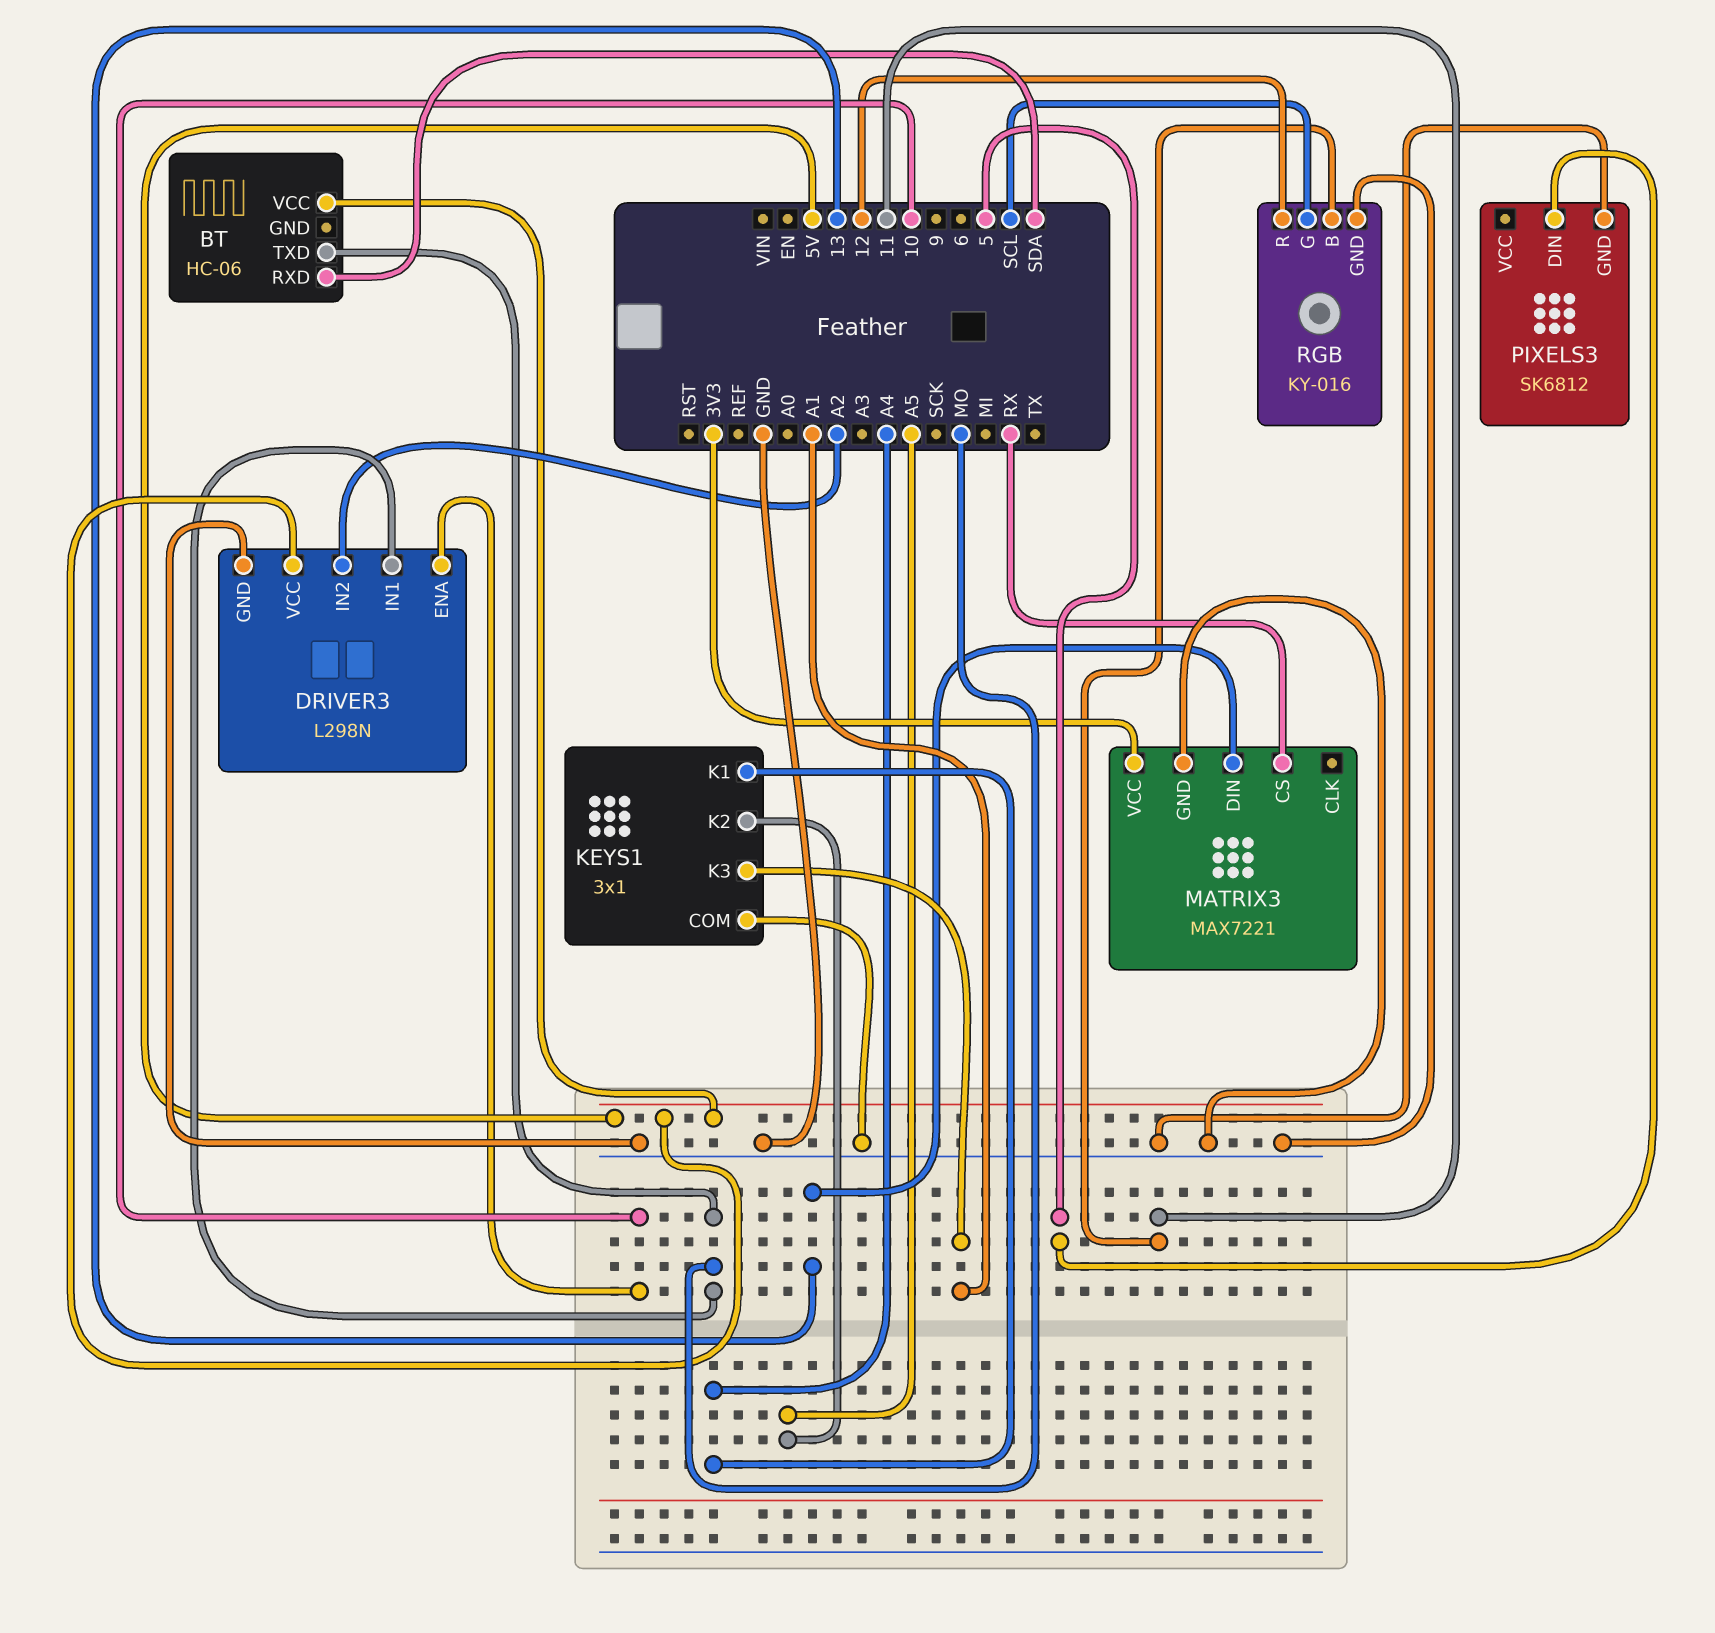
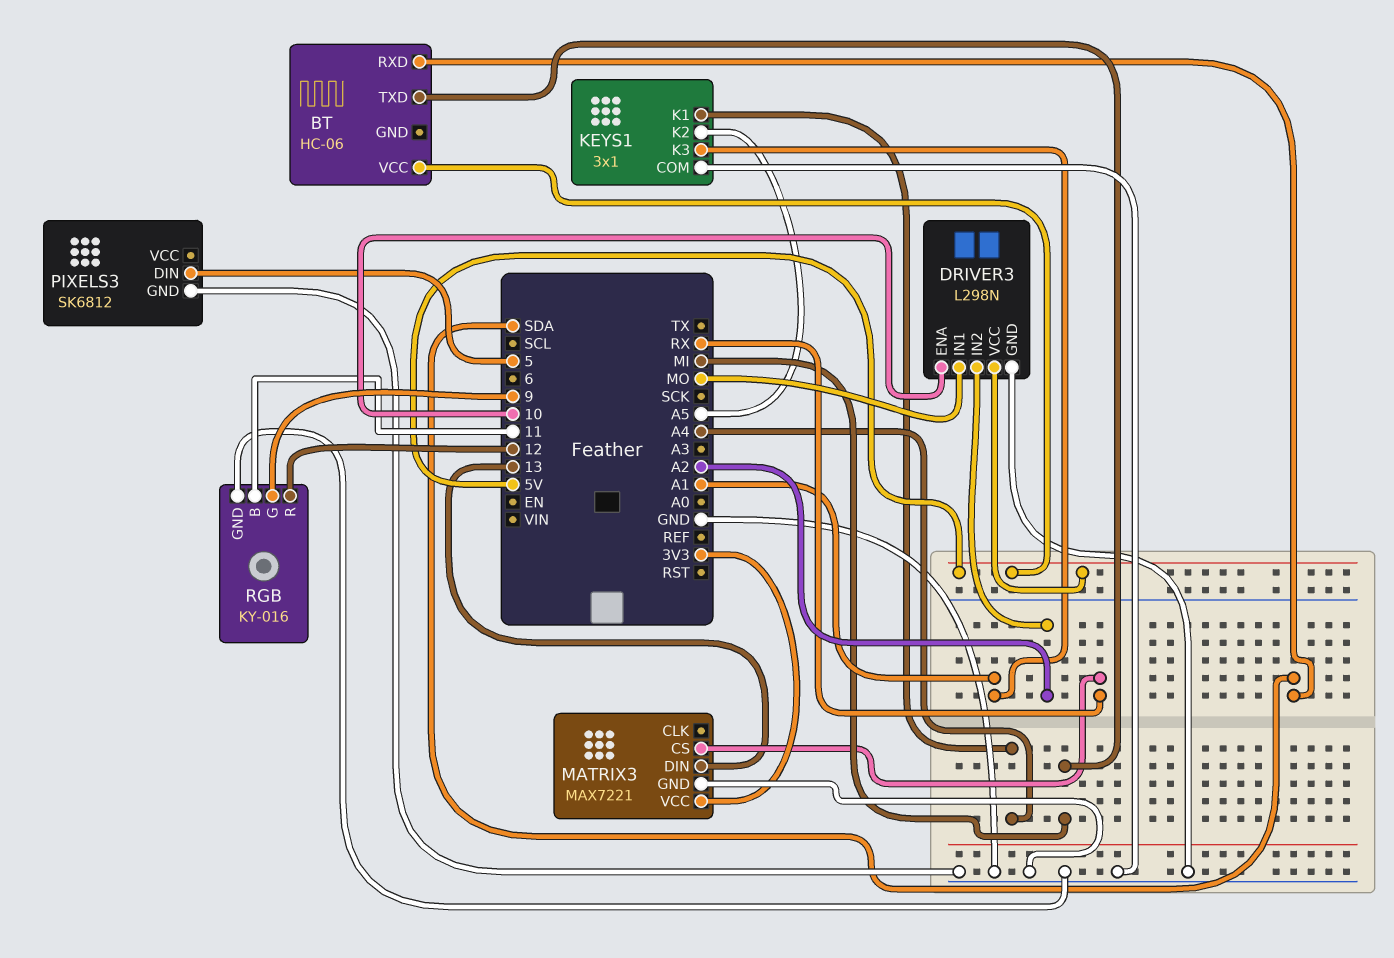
BT pin TXD: MO -> MI
RGB pin G: SCL -> 9

